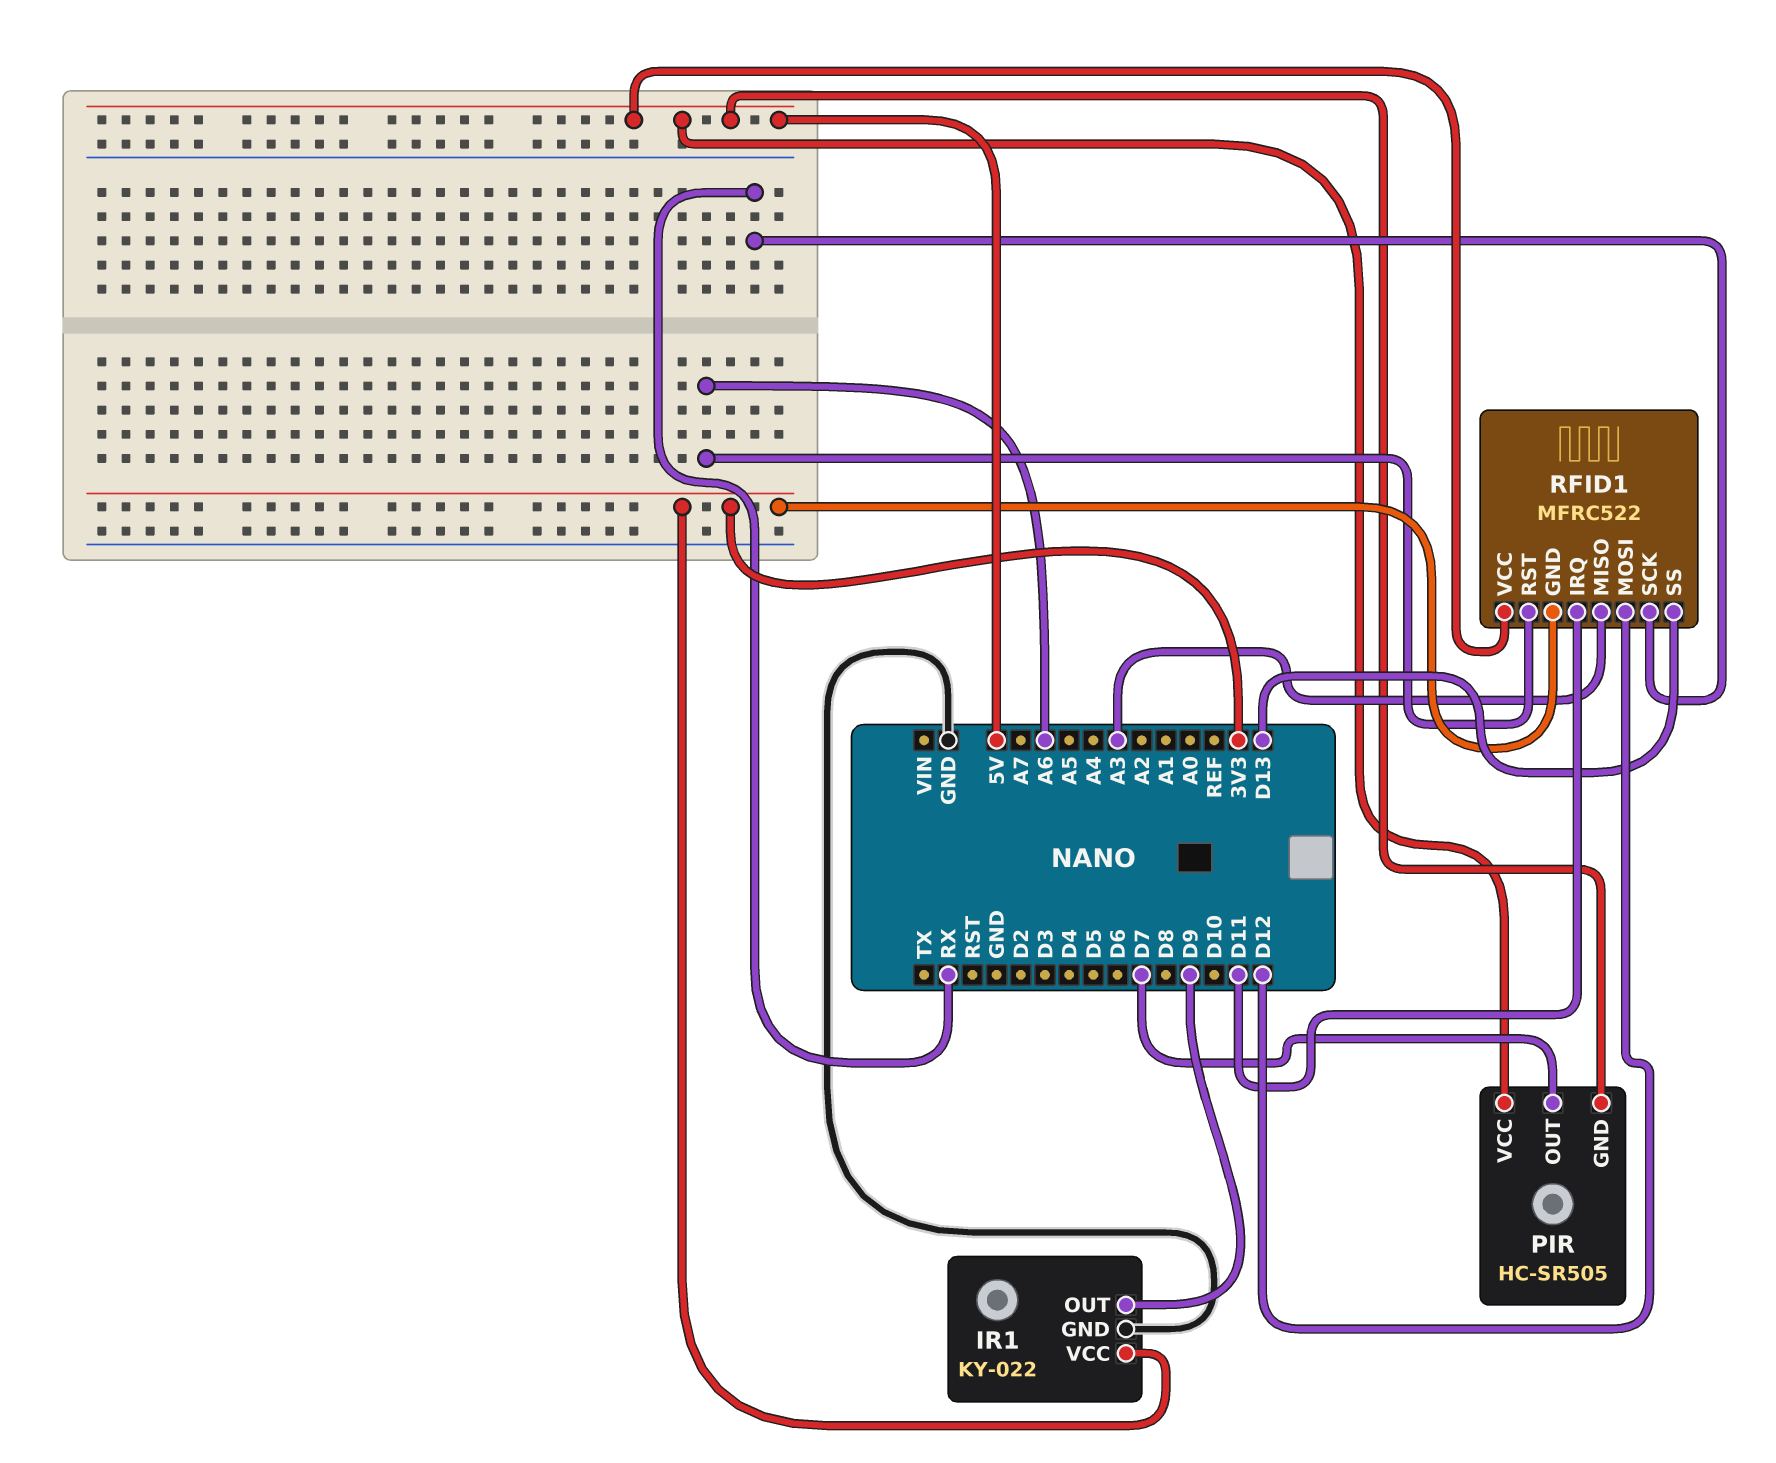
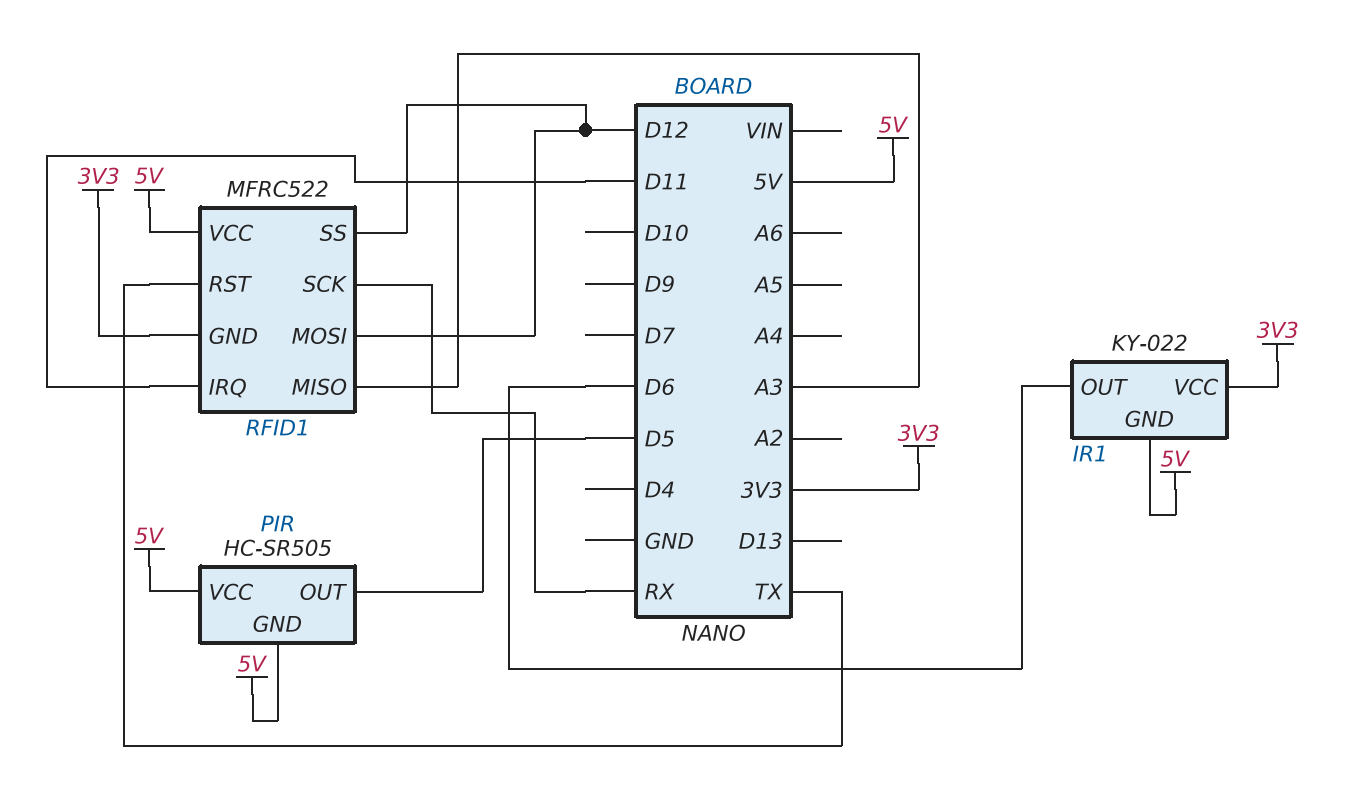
IR1 pin GND: GND -> 5V
IR1 pin OUT: D9 -> D6
PIR pin OUT: D7 -> D5
RFID1 pin RST: A6 -> TX
RFID1 pin SS: D13 -> D12

